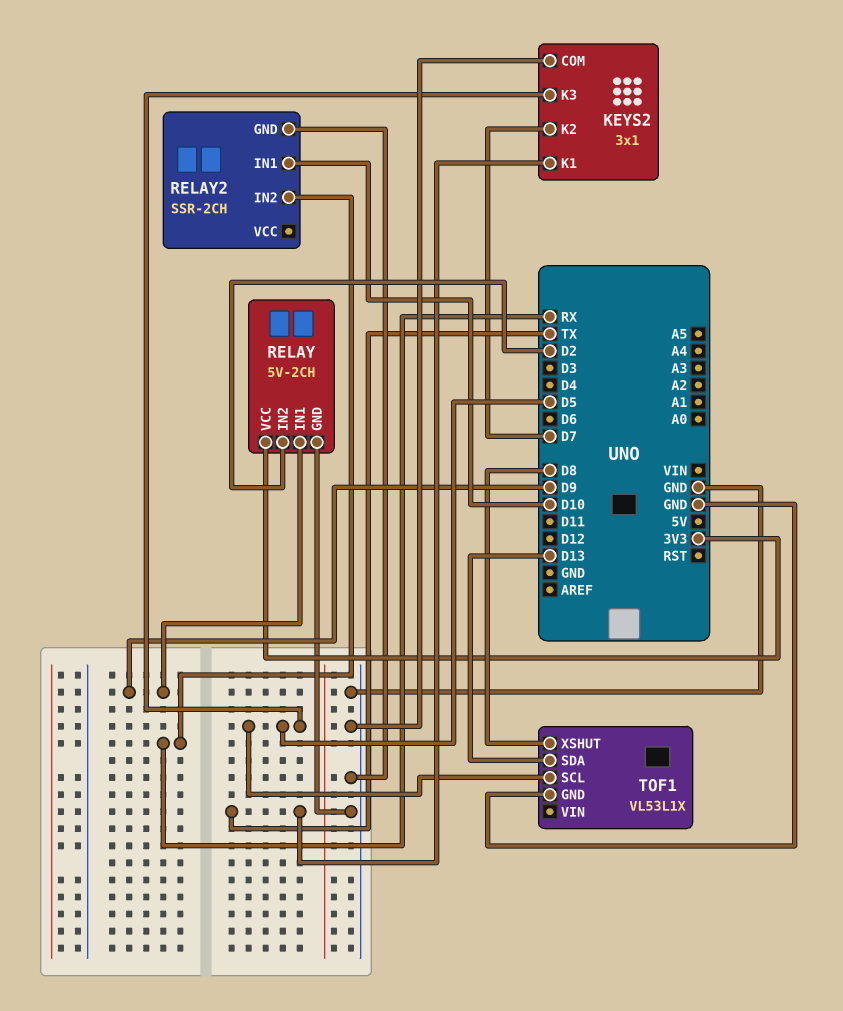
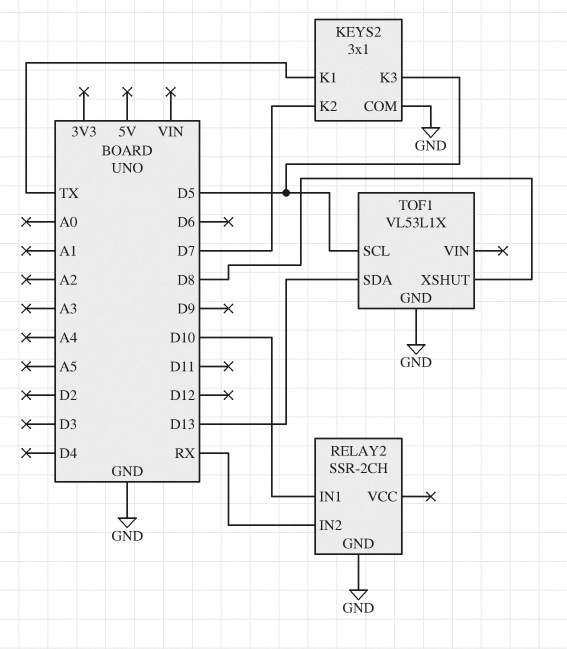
RELAY: 5V-2CH -> none
RELAY pin GND: GND -> none
RELAY pin IN1: D9 -> none
RELAY pin IN2: D2 -> none
RELAY pin VCC: 3V3 -> none

